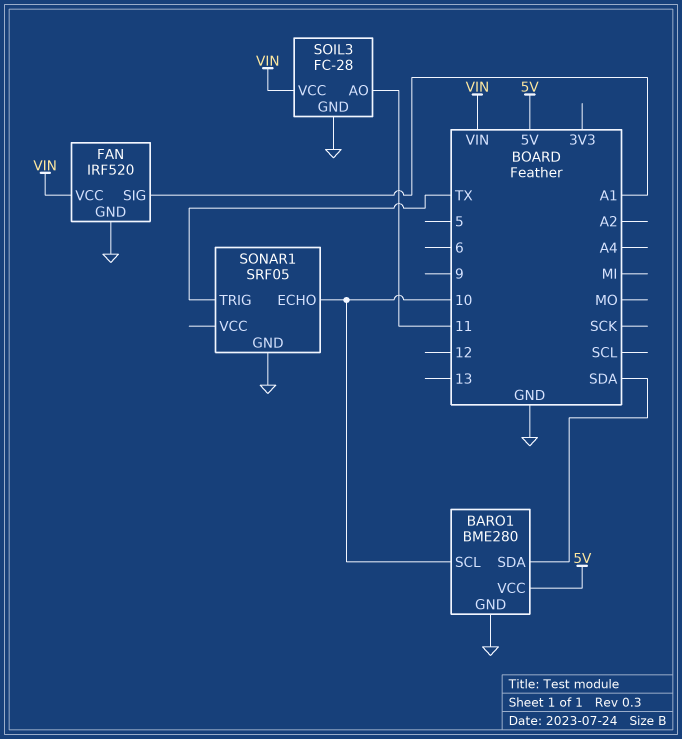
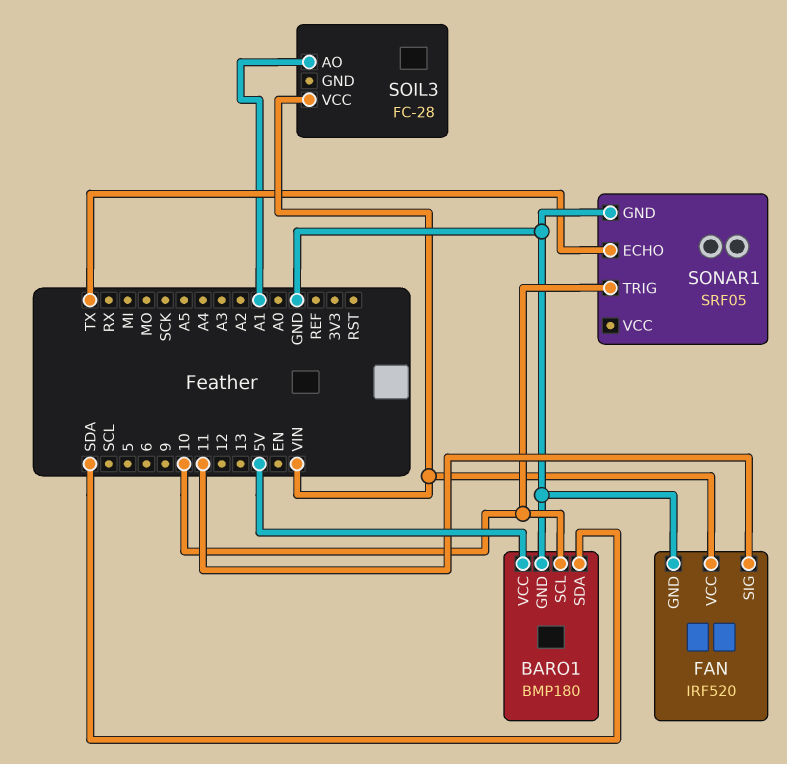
BARO1: BME280 -> BMP180
FAN pin SIG: A1 -> 11
SOIL3 pin AO: 11 -> A1
SOIL3 pin GND: GND -> none
SONAR1 pin ECHO: 10 -> TX
SONAR1 pin TRIG: TX -> 10

